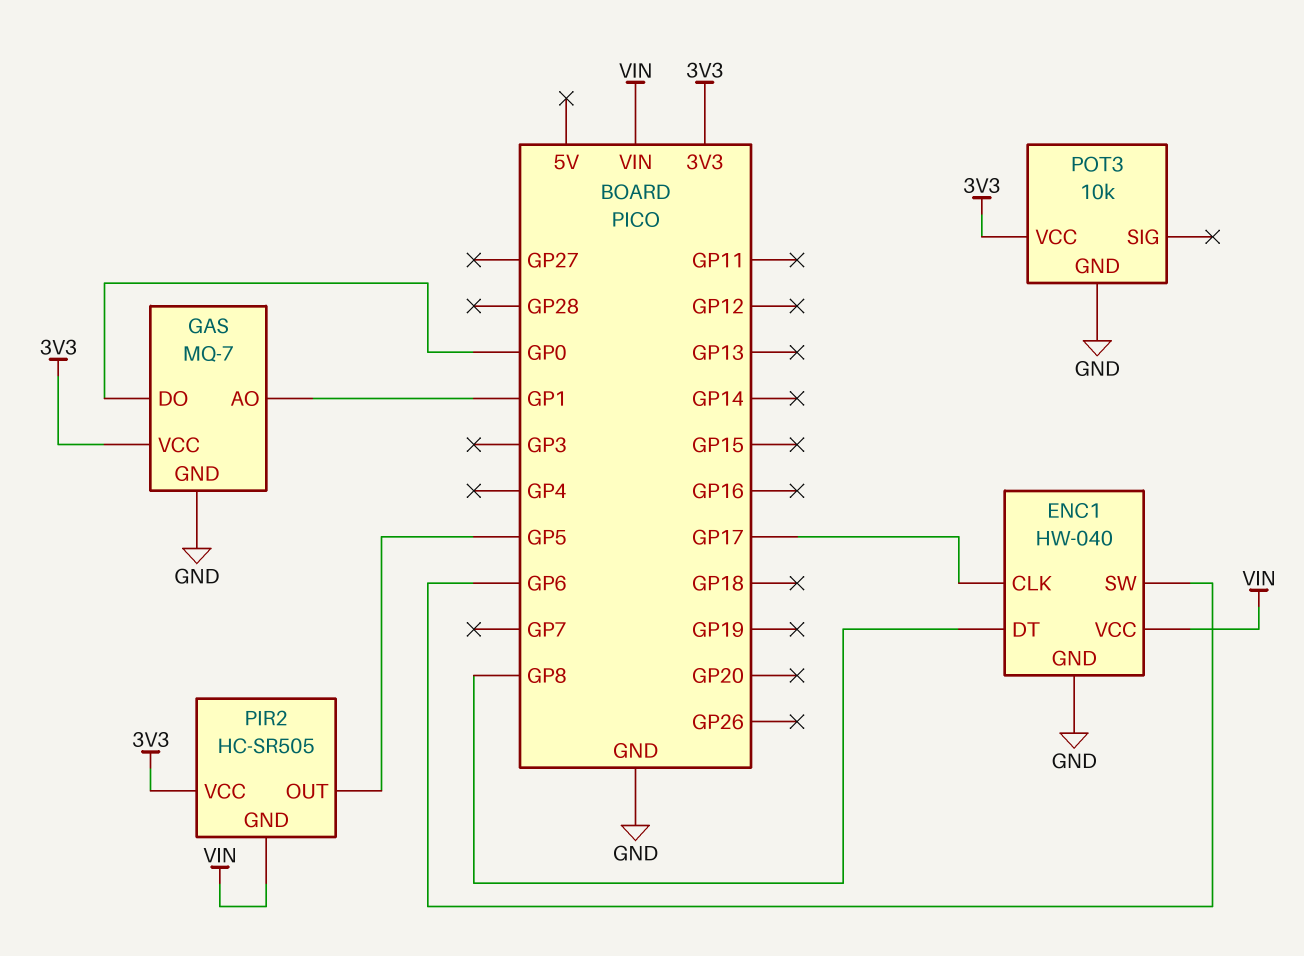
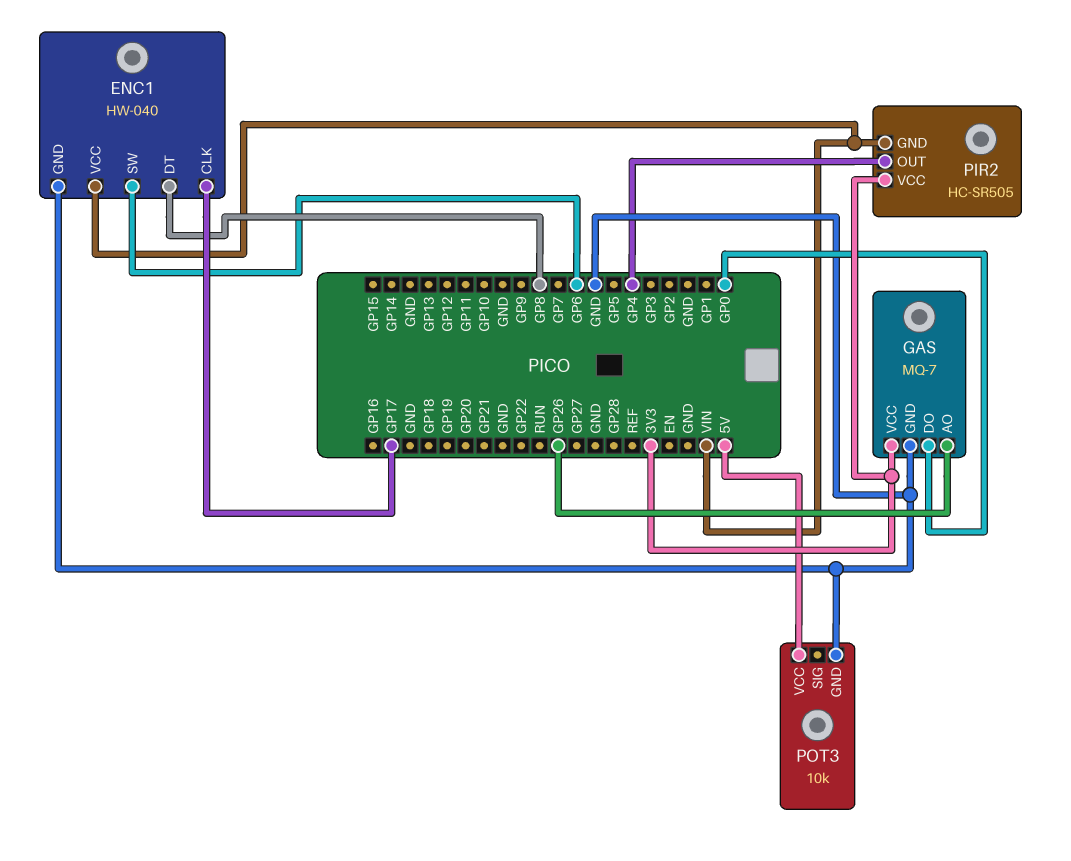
GAS pin AO: GP1 -> GP26
PIR2 pin OUT: GP5 -> GP4
POT3 pin VCC: 3V3 -> 5V

